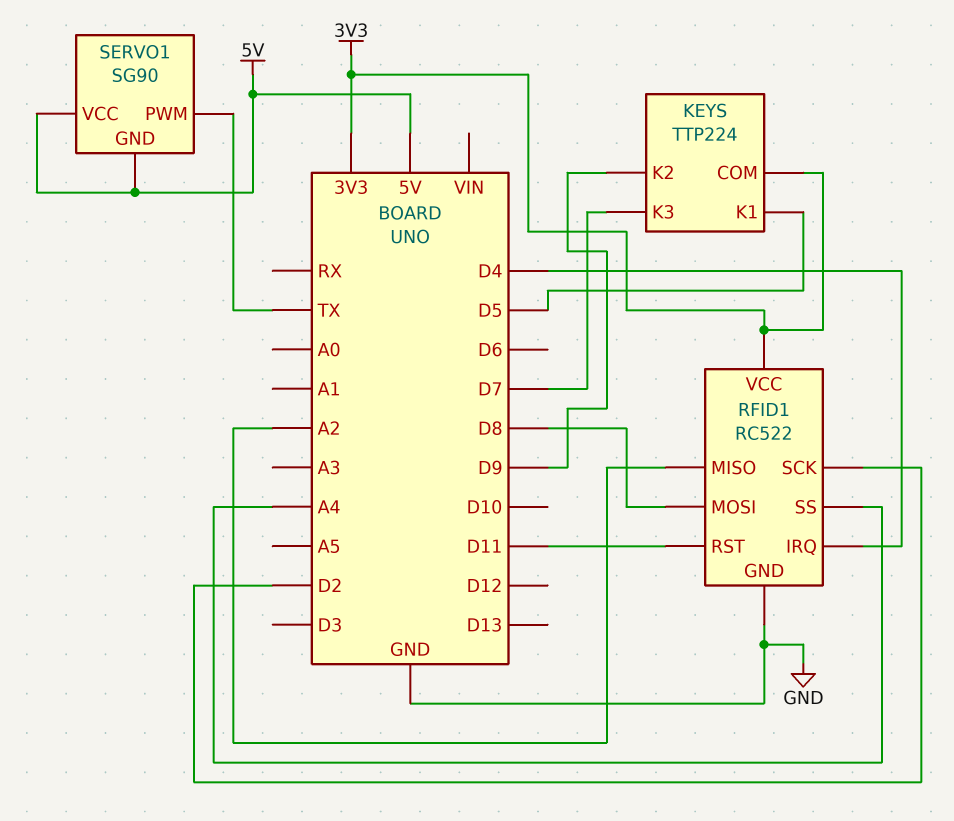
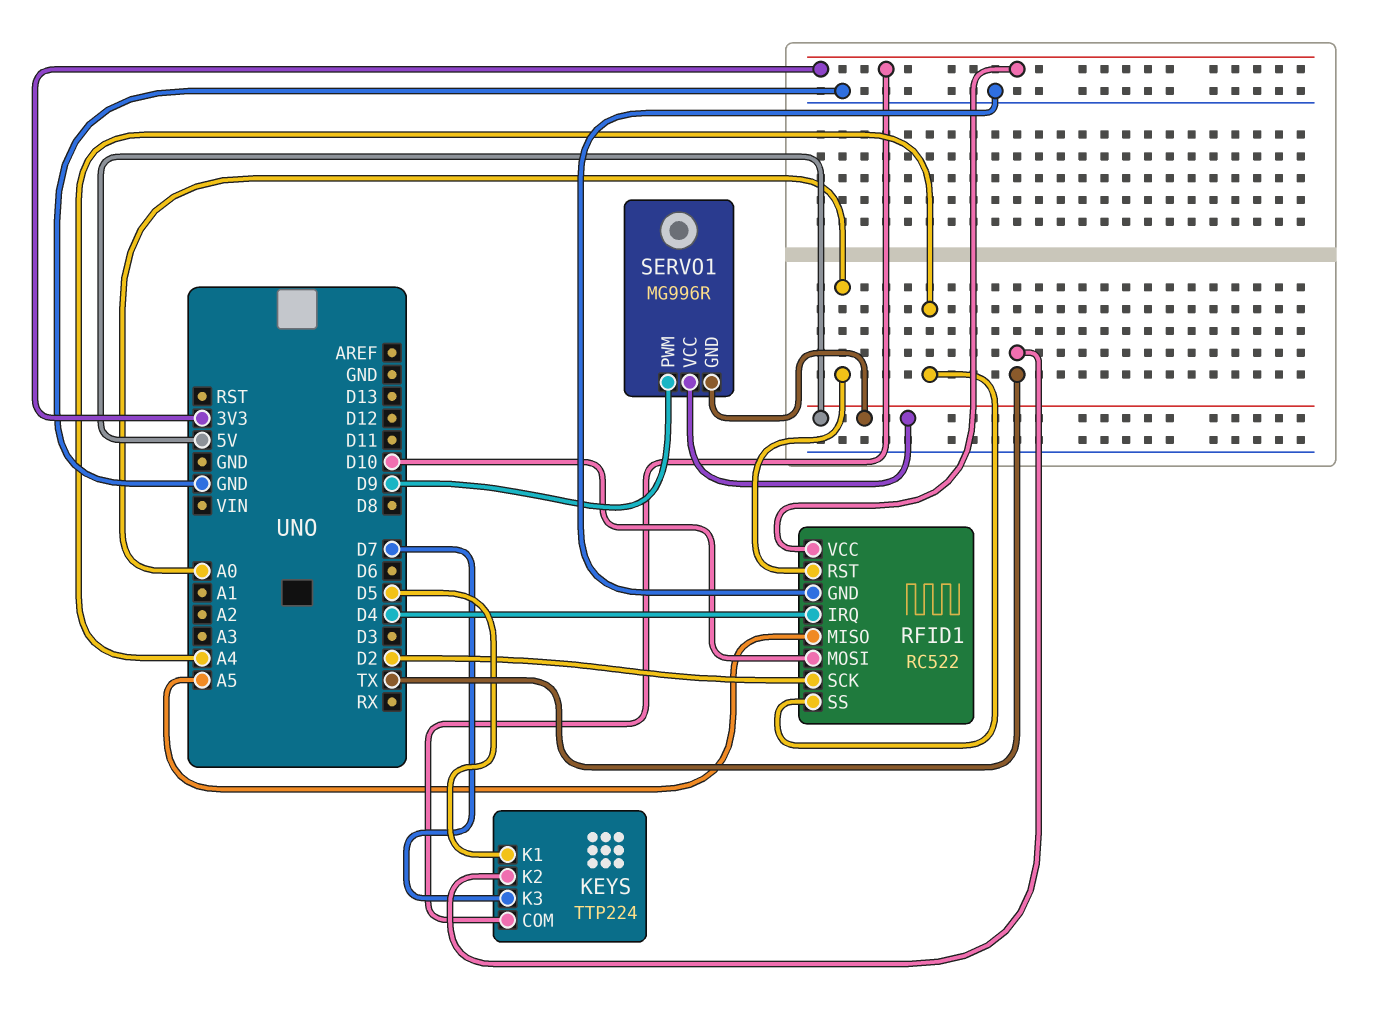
KEYS pin K2: D9 -> TX
RFID1 pin MISO: A2 -> A5
RFID1 pin MOSI: D8 -> D10
RFID1 pin RST: D11 -> A0
SERVO1: SG90 -> MG996R
SERVO1 pin PWM: TX -> D9

